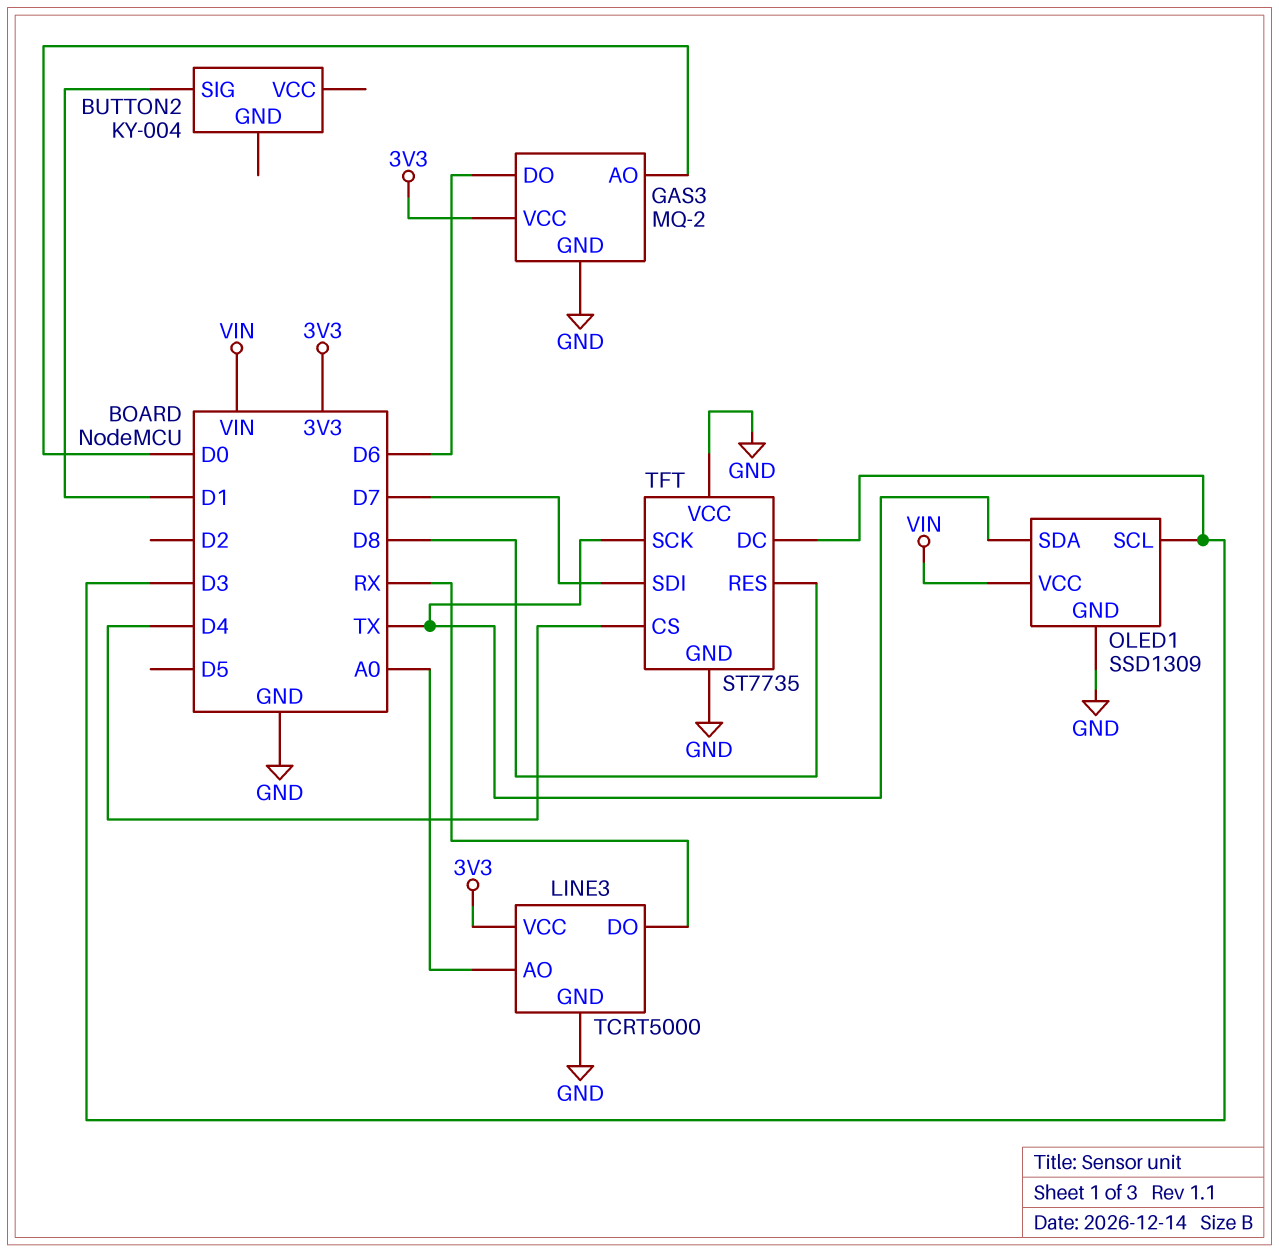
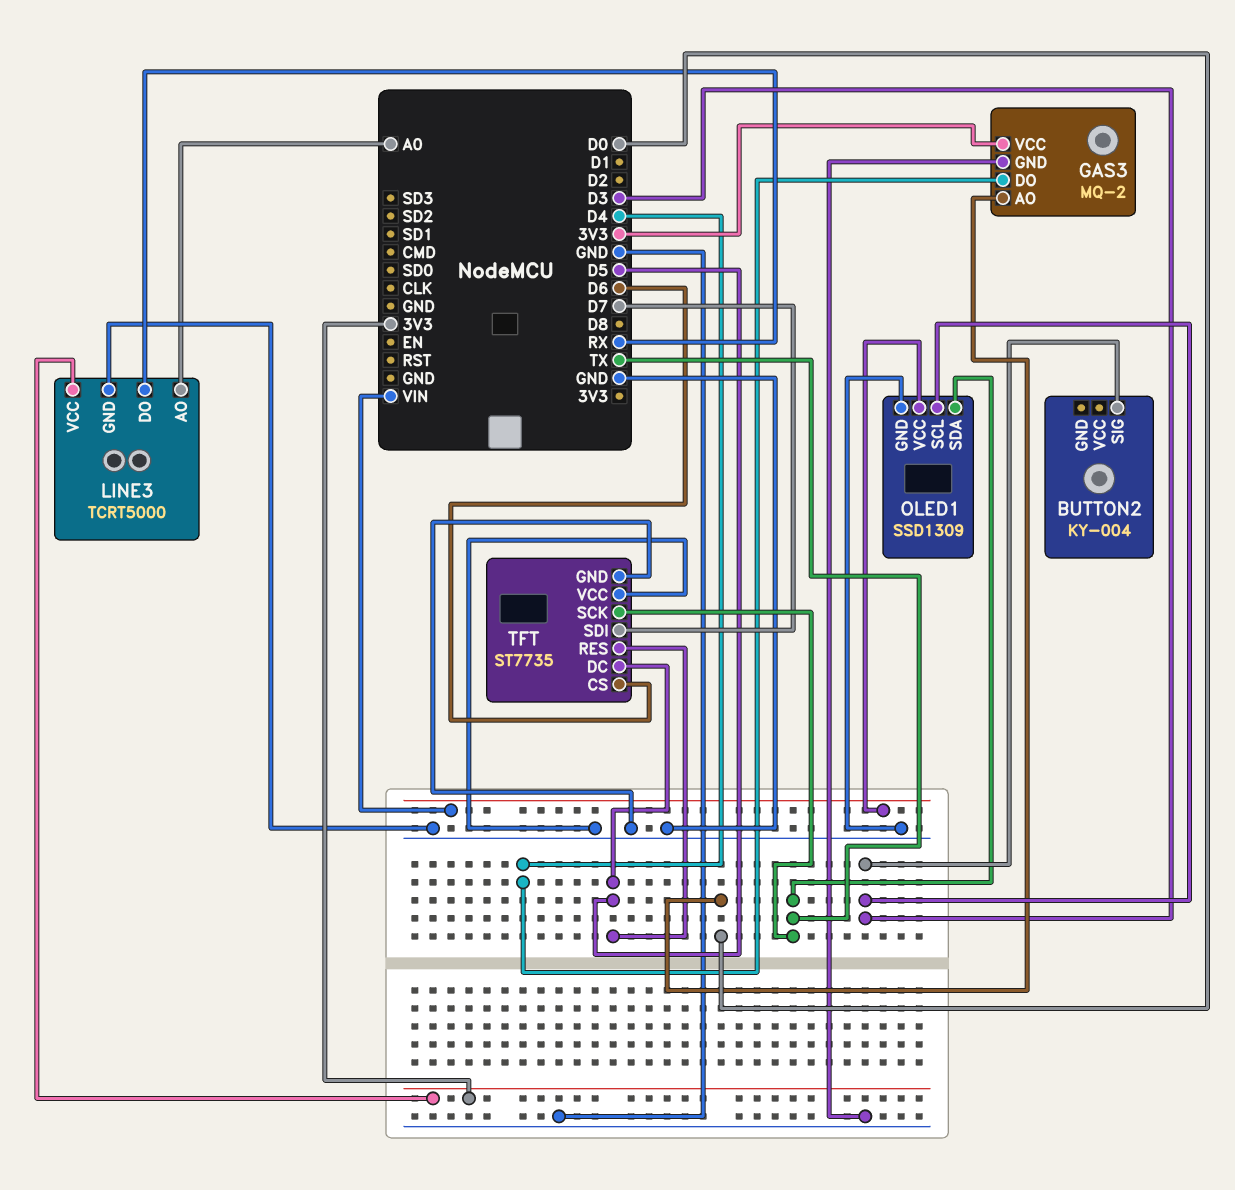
BUTTON2 pin SIG: D1 -> D3
GAS3 pin DO: D6 -> D4
TFT pin CS: D4 -> D6
TFT pin DC: D3 -> D5
TFT pin RES: D8 -> D5

